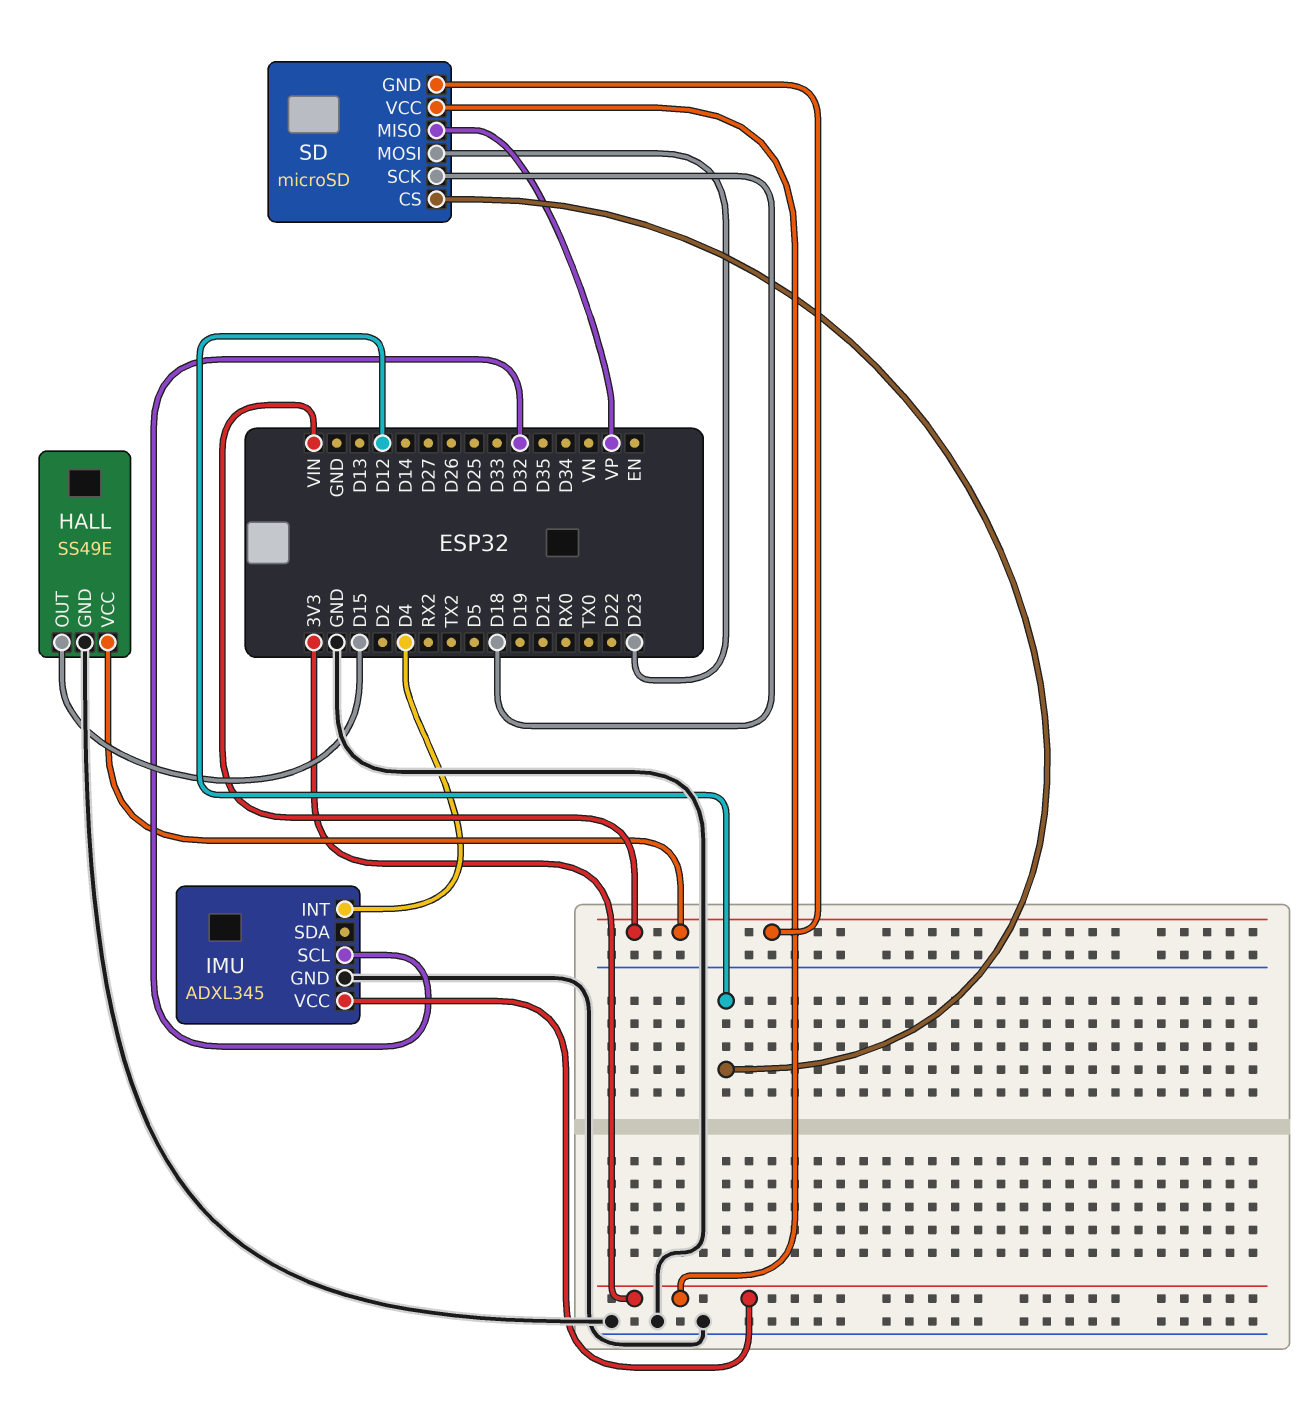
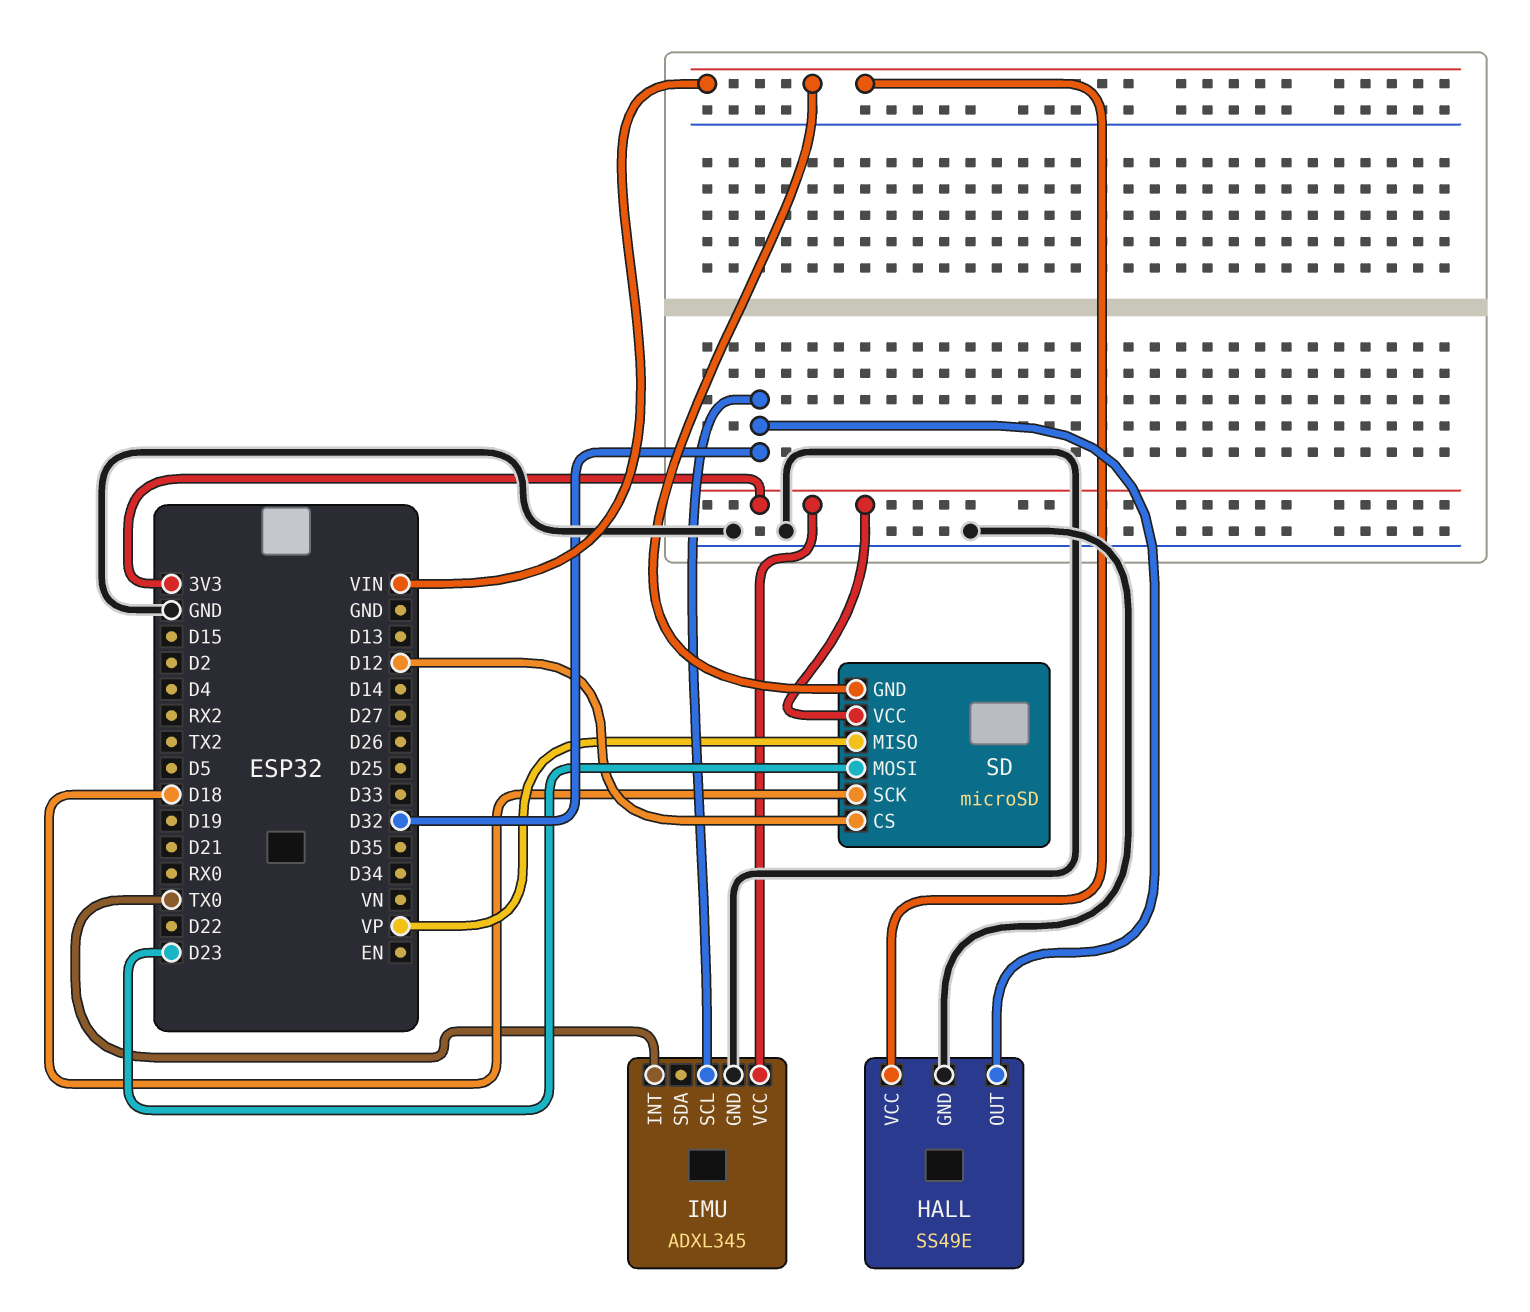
HALL pin OUT: D15 -> D32
IMU pin INT: D4 -> TX0

